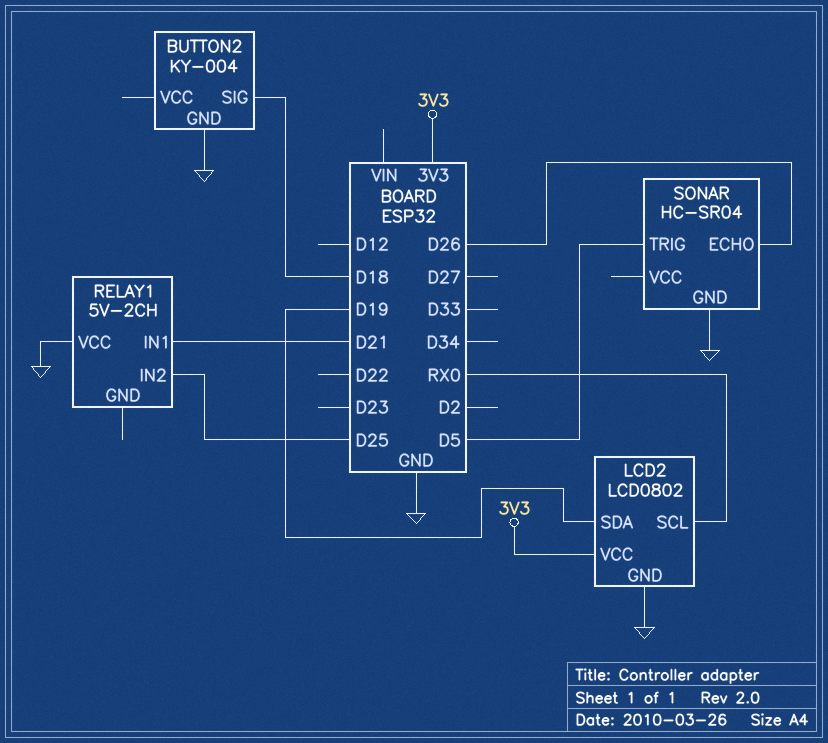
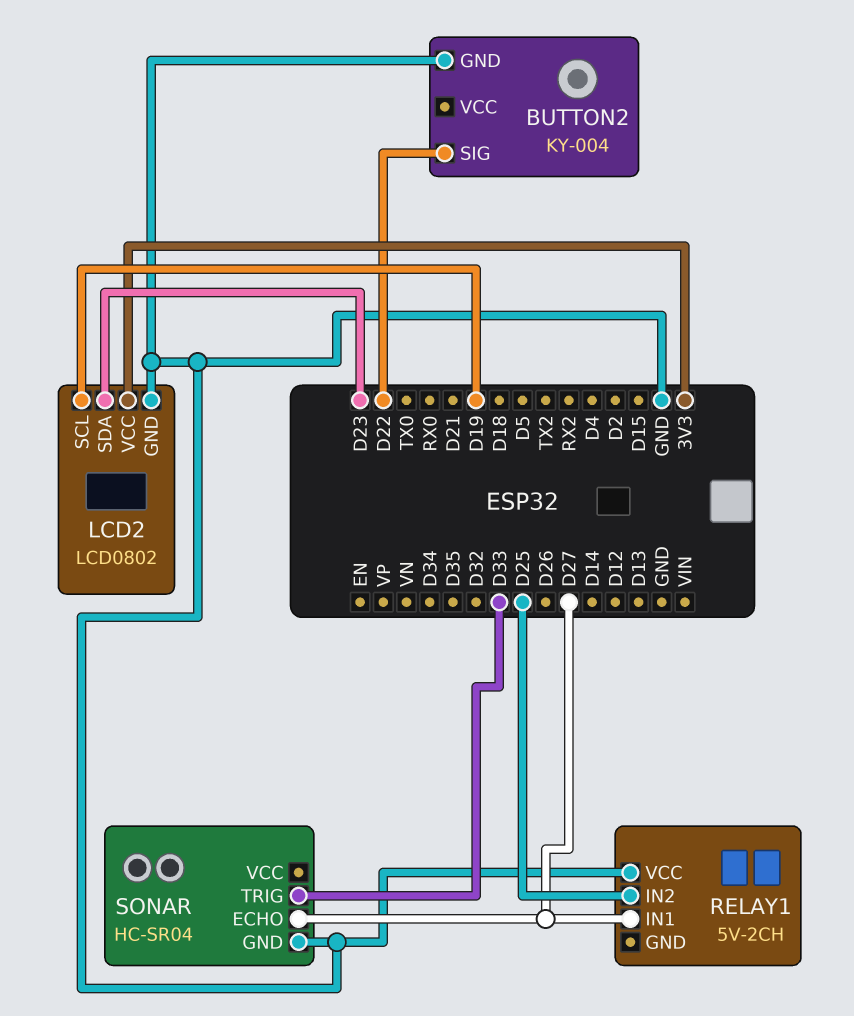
BUTTON2 pin SIG: D18 -> D22
LCD2 pin SCL: RX0 -> D19
LCD2 pin SDA: D19 -> D23
RELAY1 pin IN1: D21 -> D27
SONAR pin ECHO: D26 -> D27
SONAR pin TRIG: D5 -> D33

